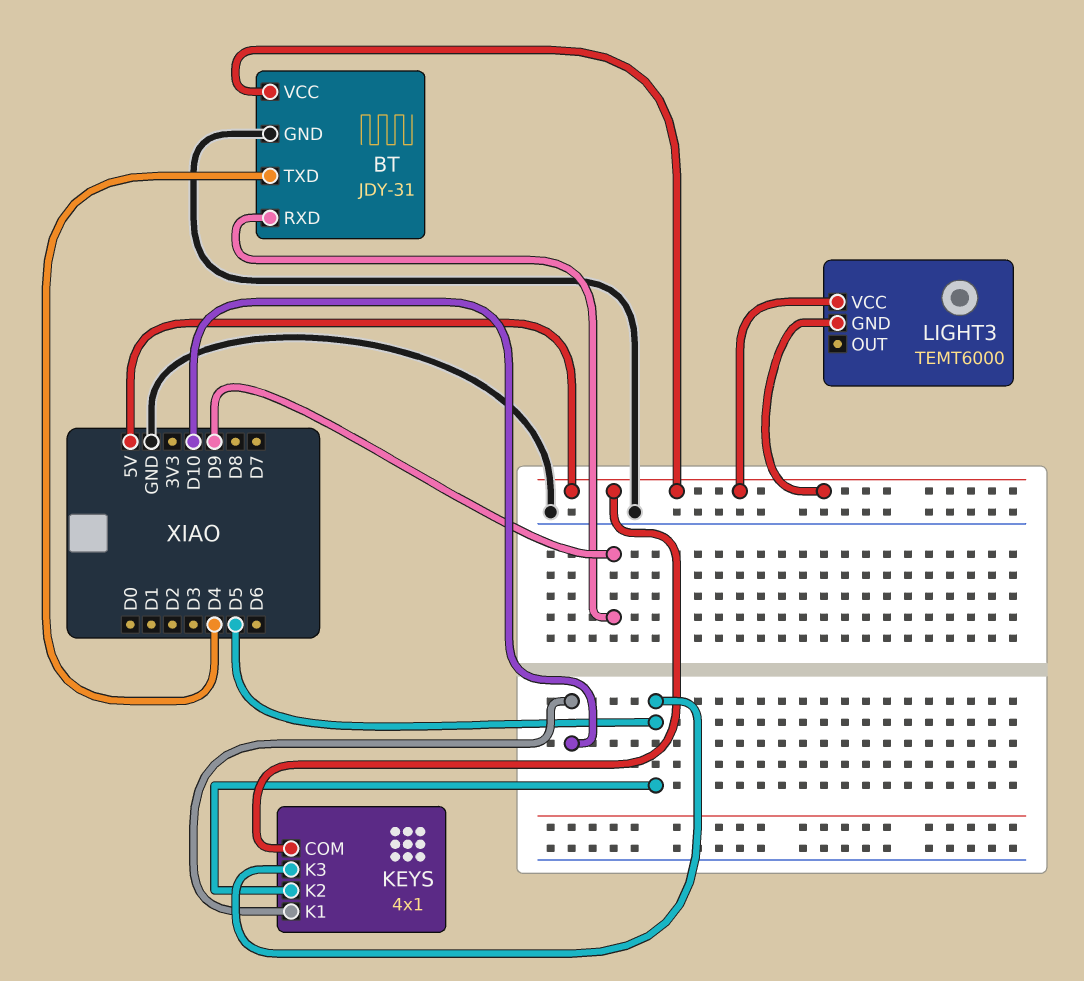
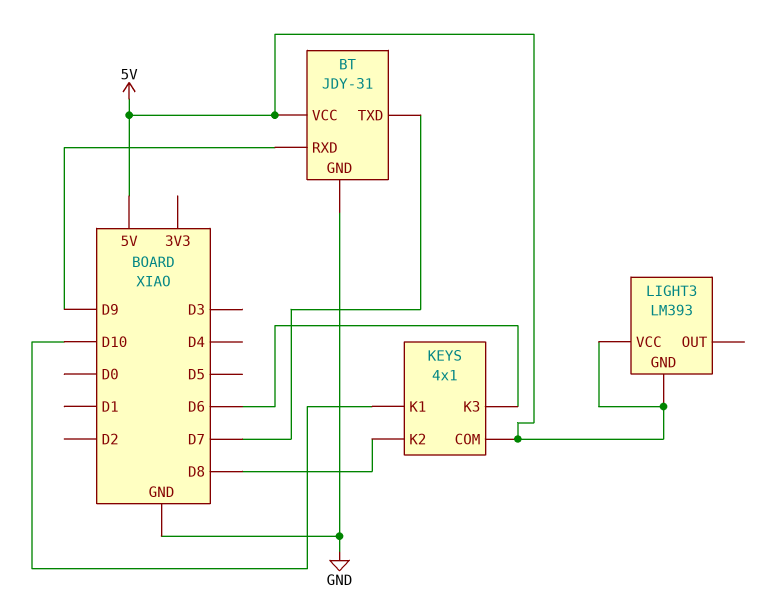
BT pin TXD: D4 -> D7
KEYS pin K2: D5 -> D8
KEYS pin K3: D5 -> D6
LIGHT3: TEMT6000 -> LM393

